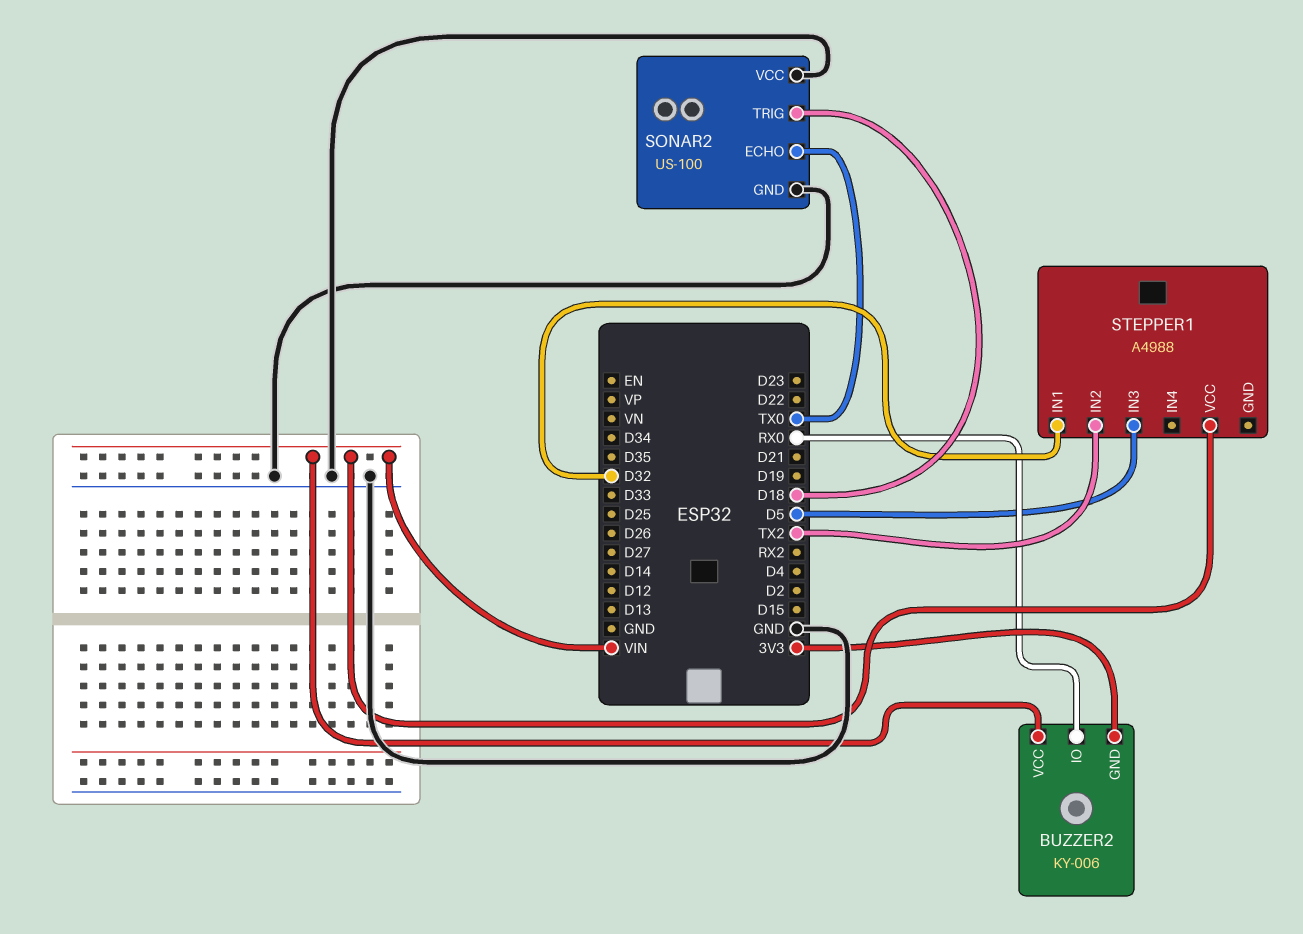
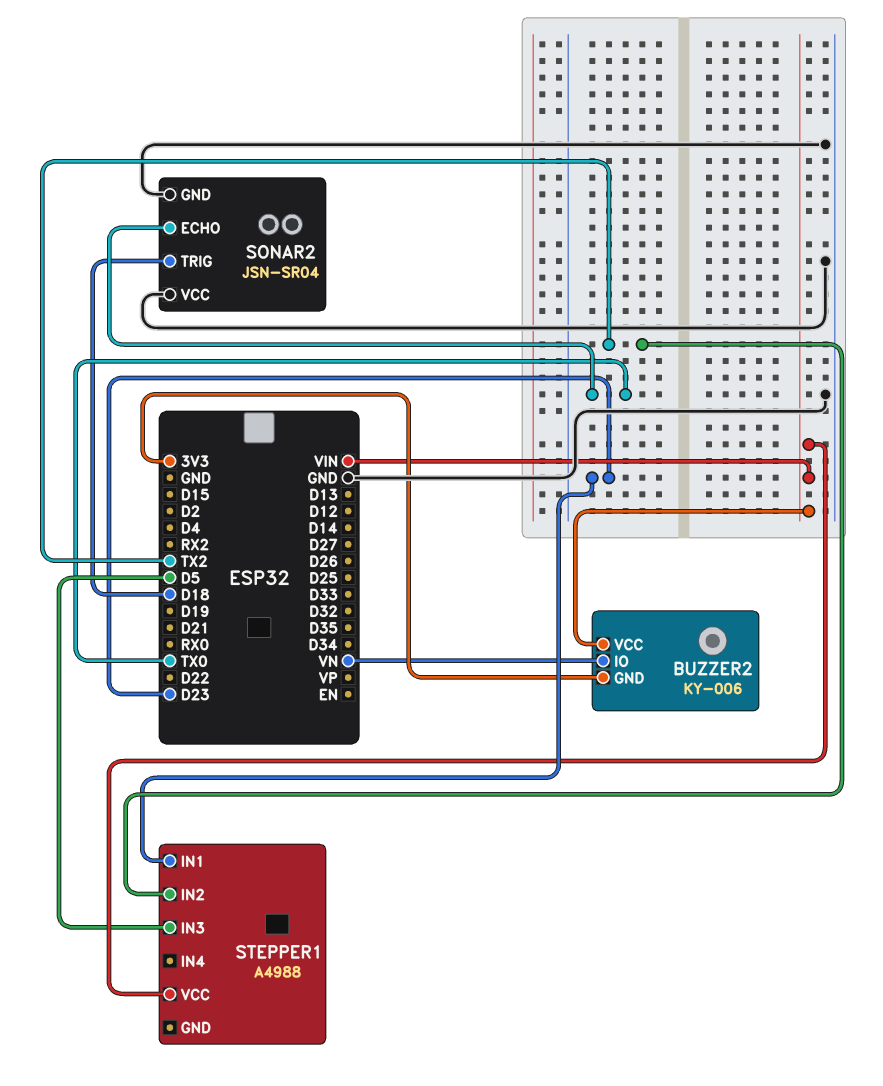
BUZZER2 pin IO: RX0 -> VN
SONAR2: US-100 -> JSN-SR04
STEPPER1 pin IN1: D32 -> D23

